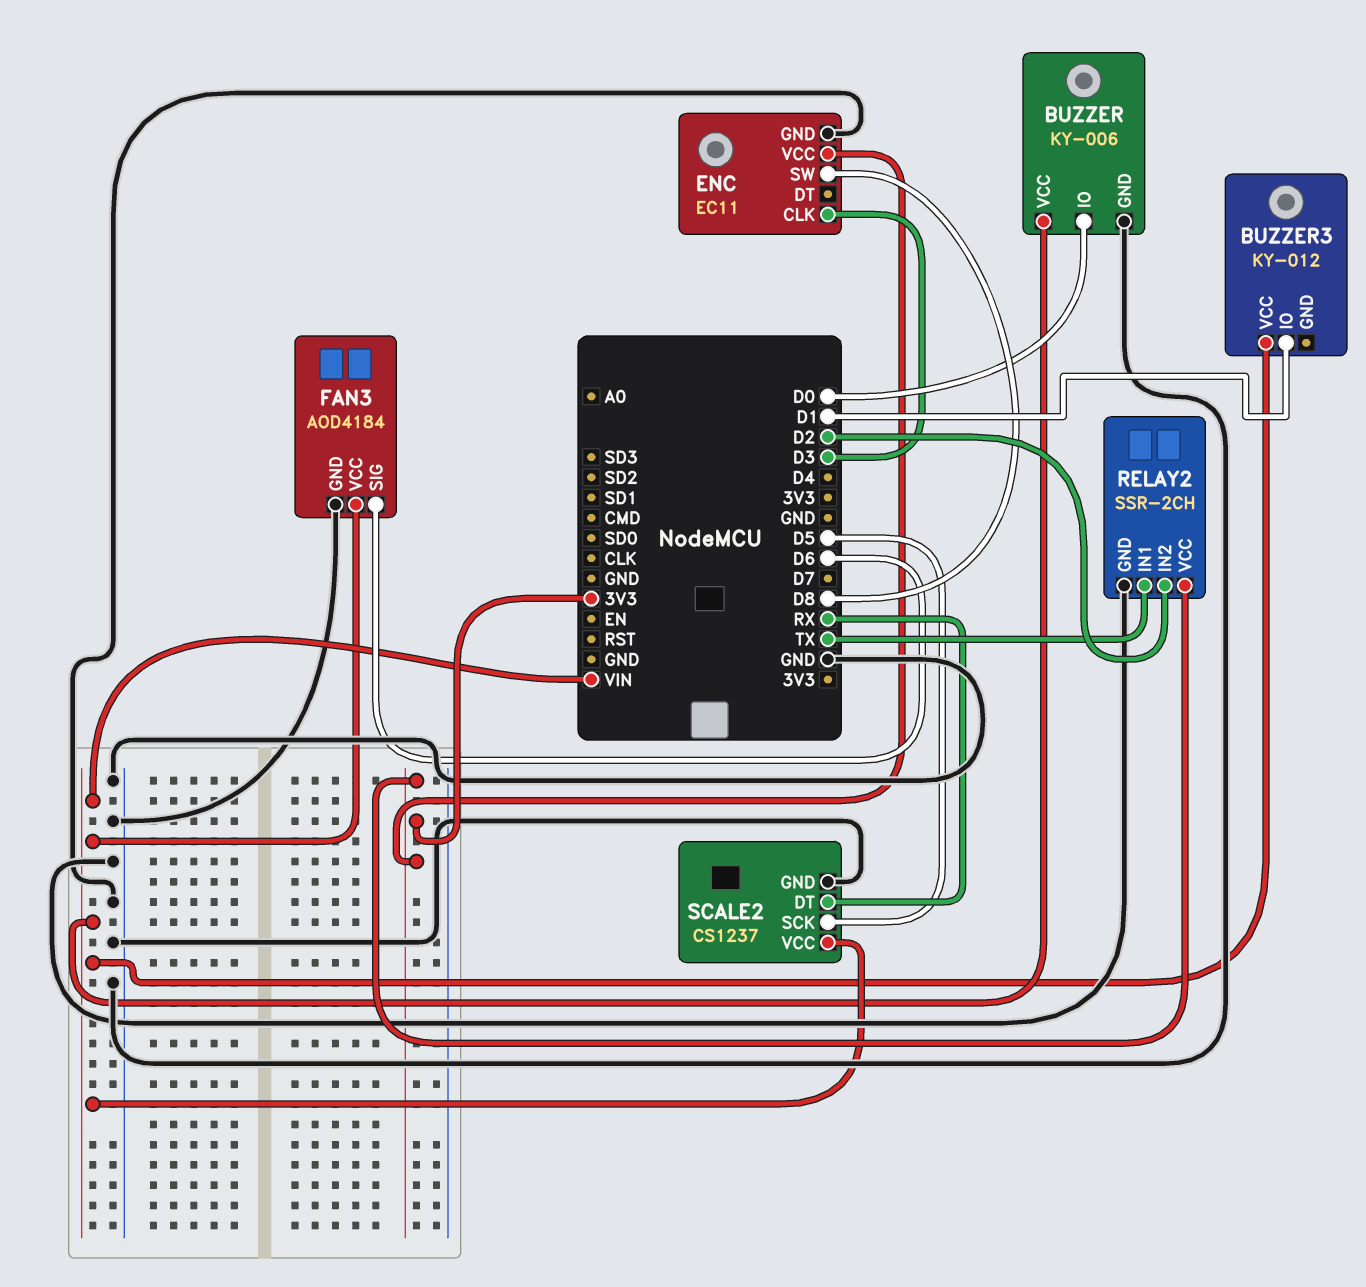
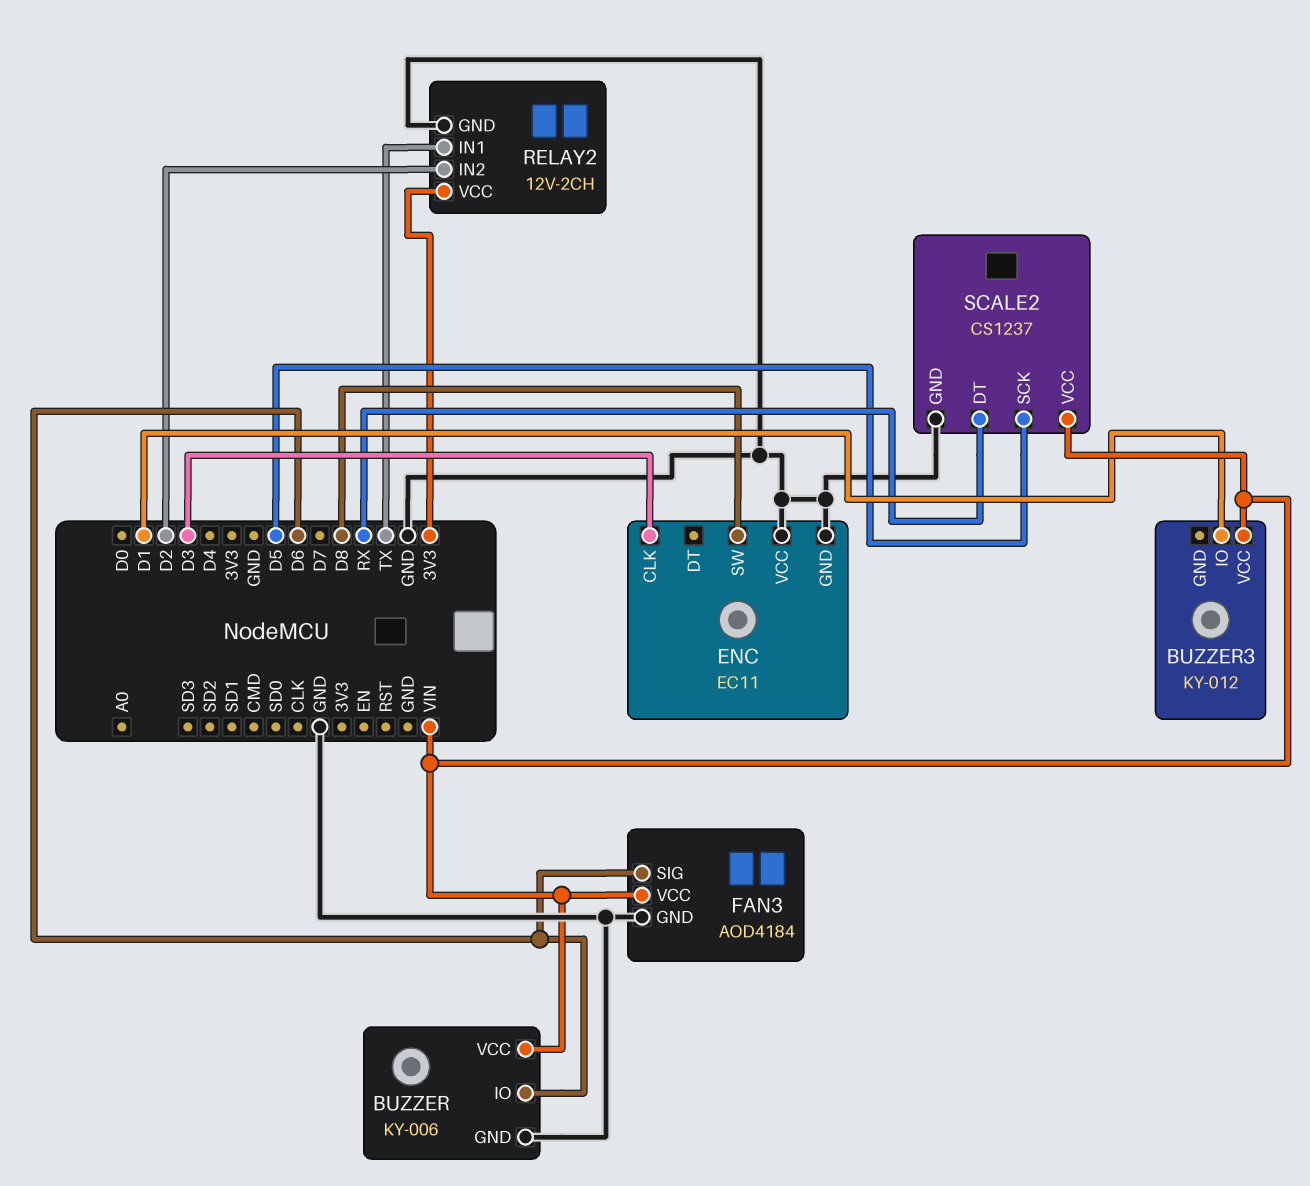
BUZZER pin IO: D0 -> D6
ENC pin VCC: 3V3 -> GND
RELAY2: SSR-2CH -> 12V-2CH

